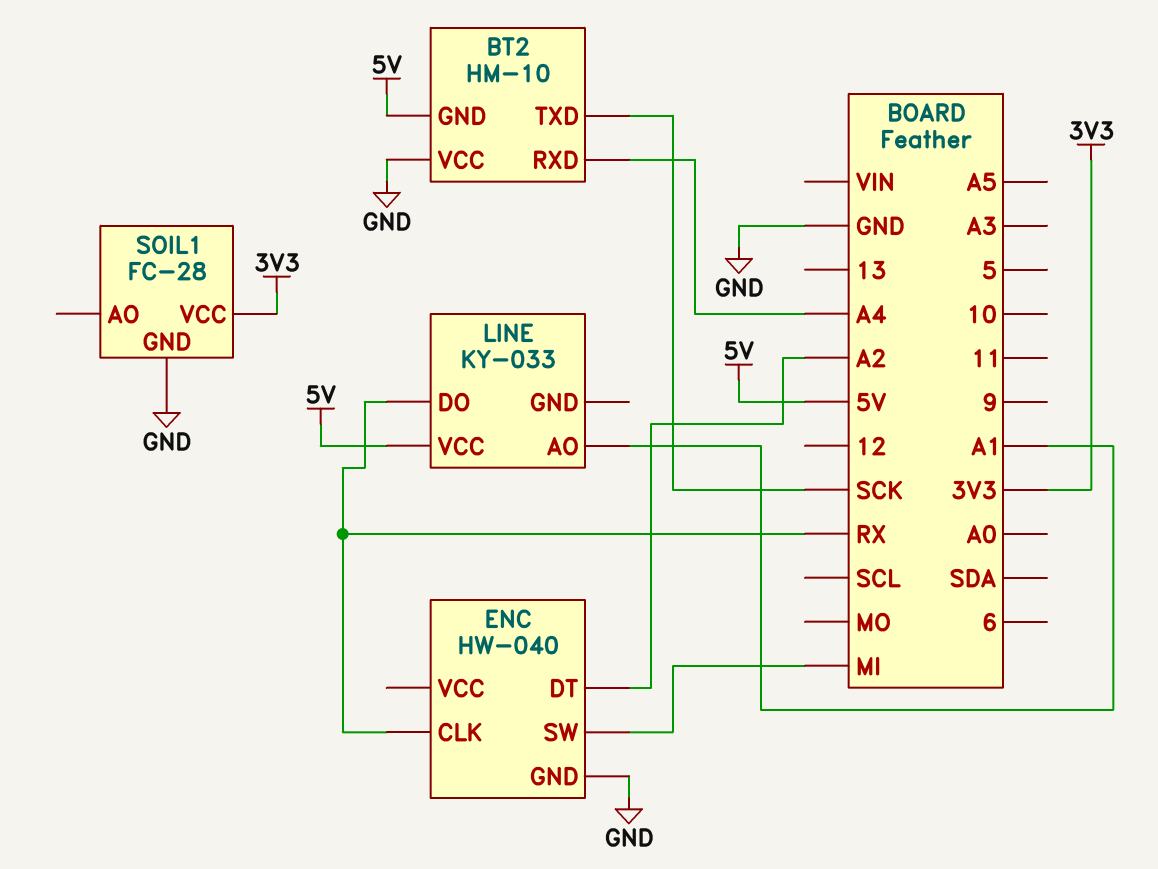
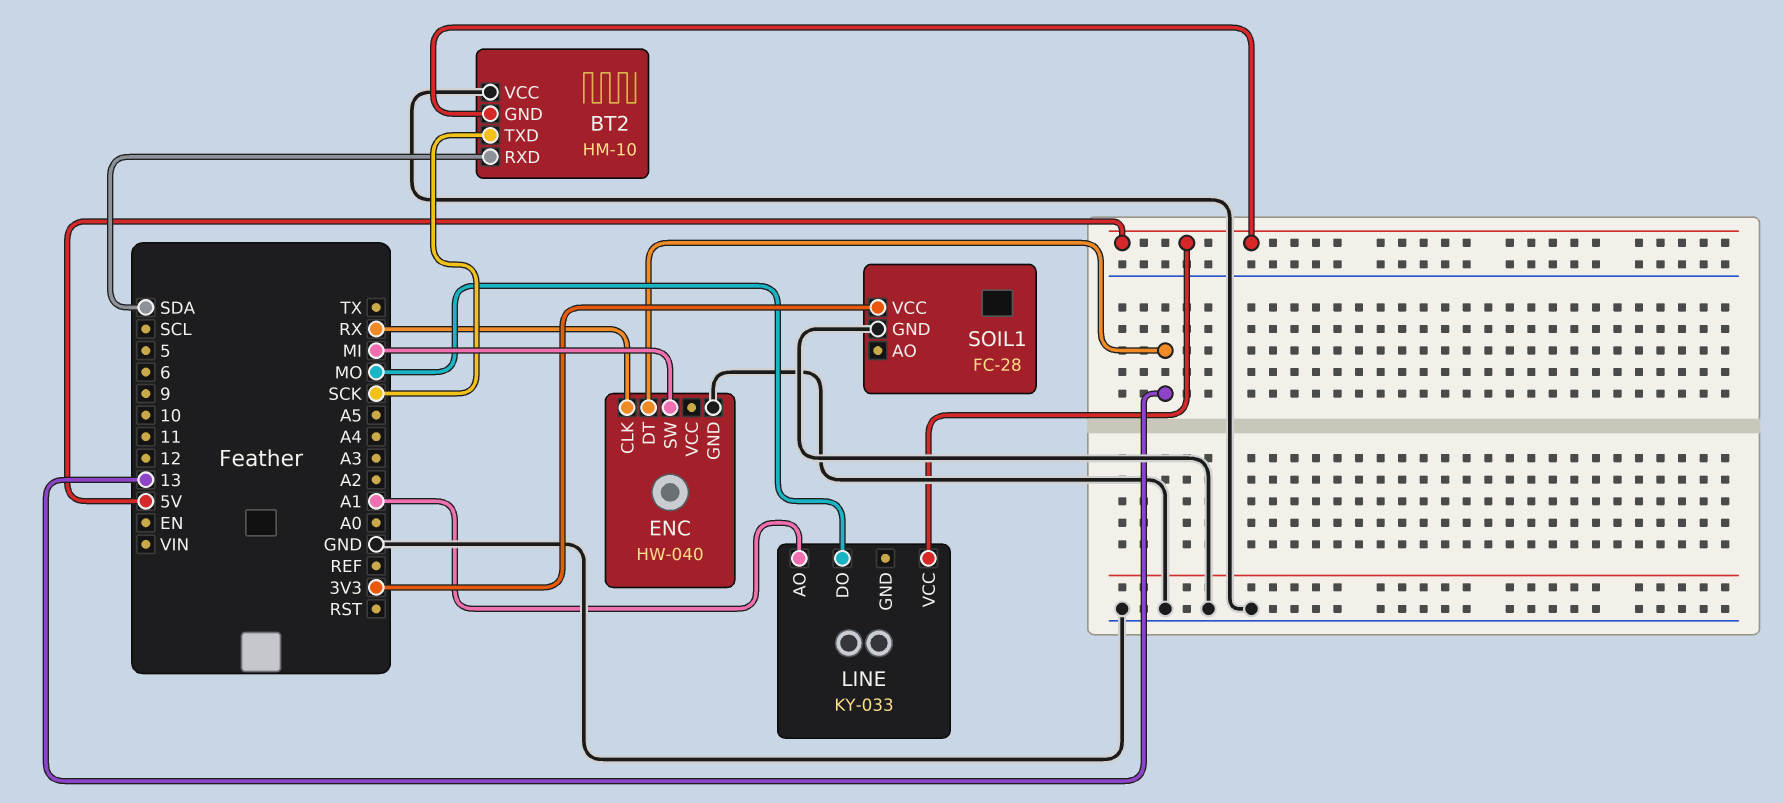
BT2 pin RXD: A4 -> SDA
ENC pin DT: A2 -> 13
LINE pin DO: RX -> MO

